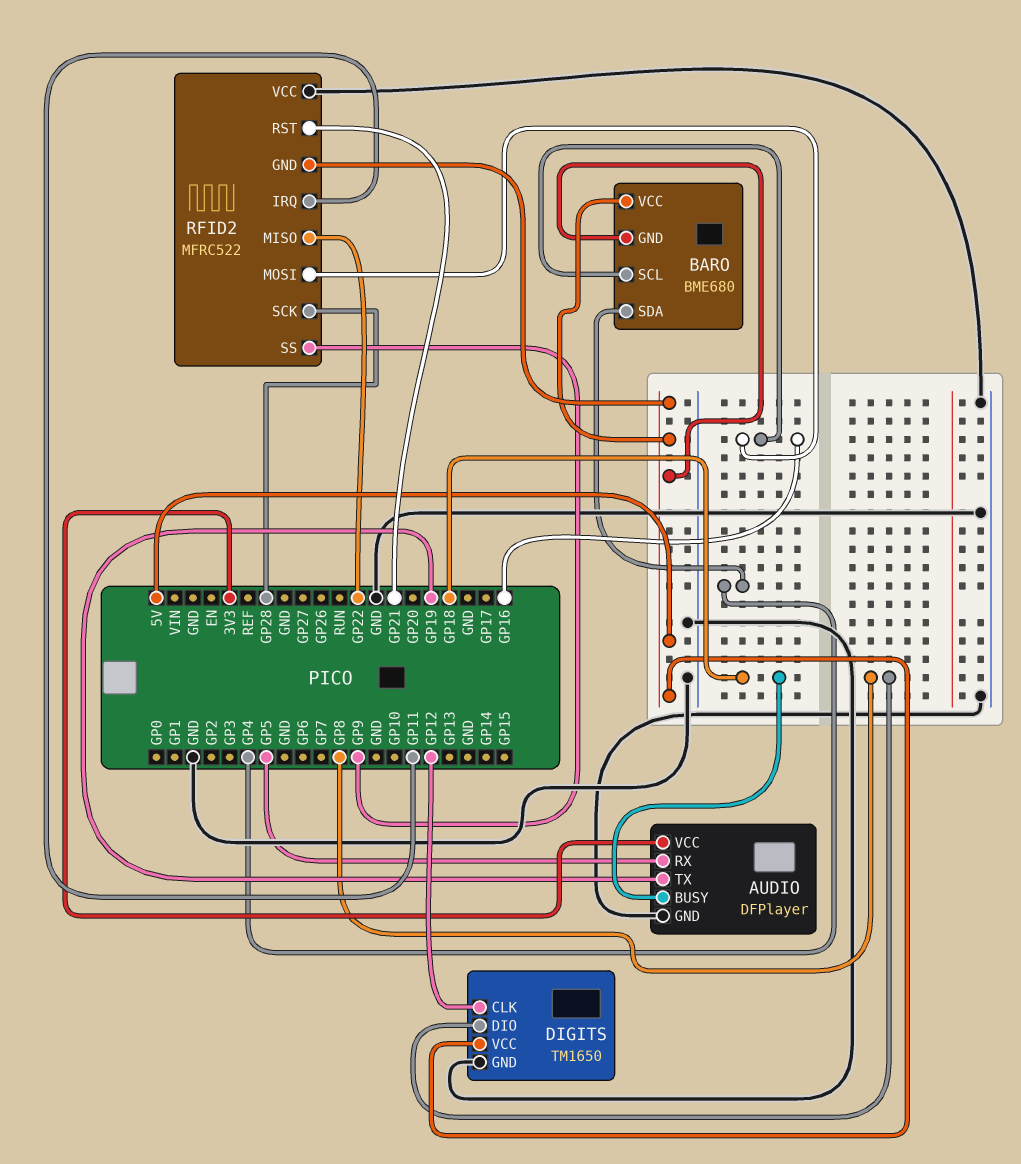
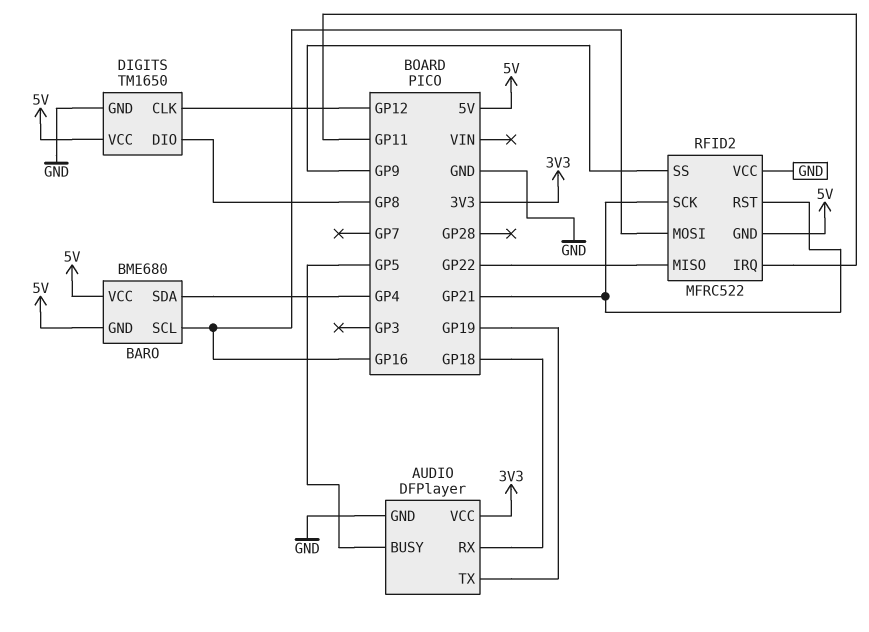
AUDIO pin BUSY: GP18 -> GP5
AUDIO pin RX: GP5 -> GP18
RFID2 pin SCK: GP28 -> GP21

